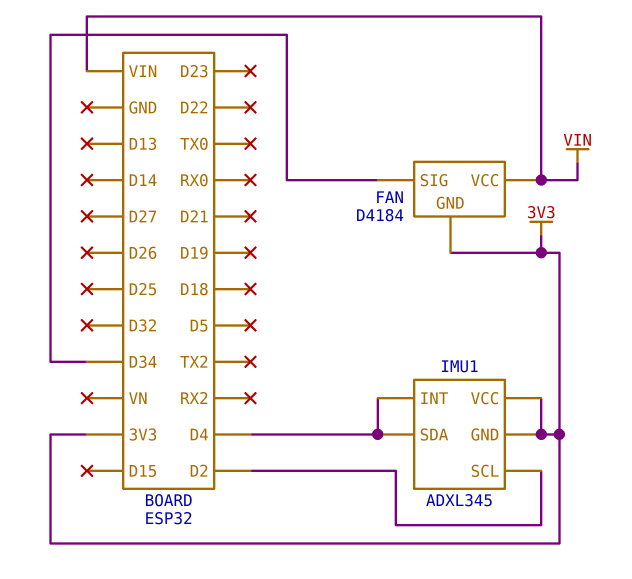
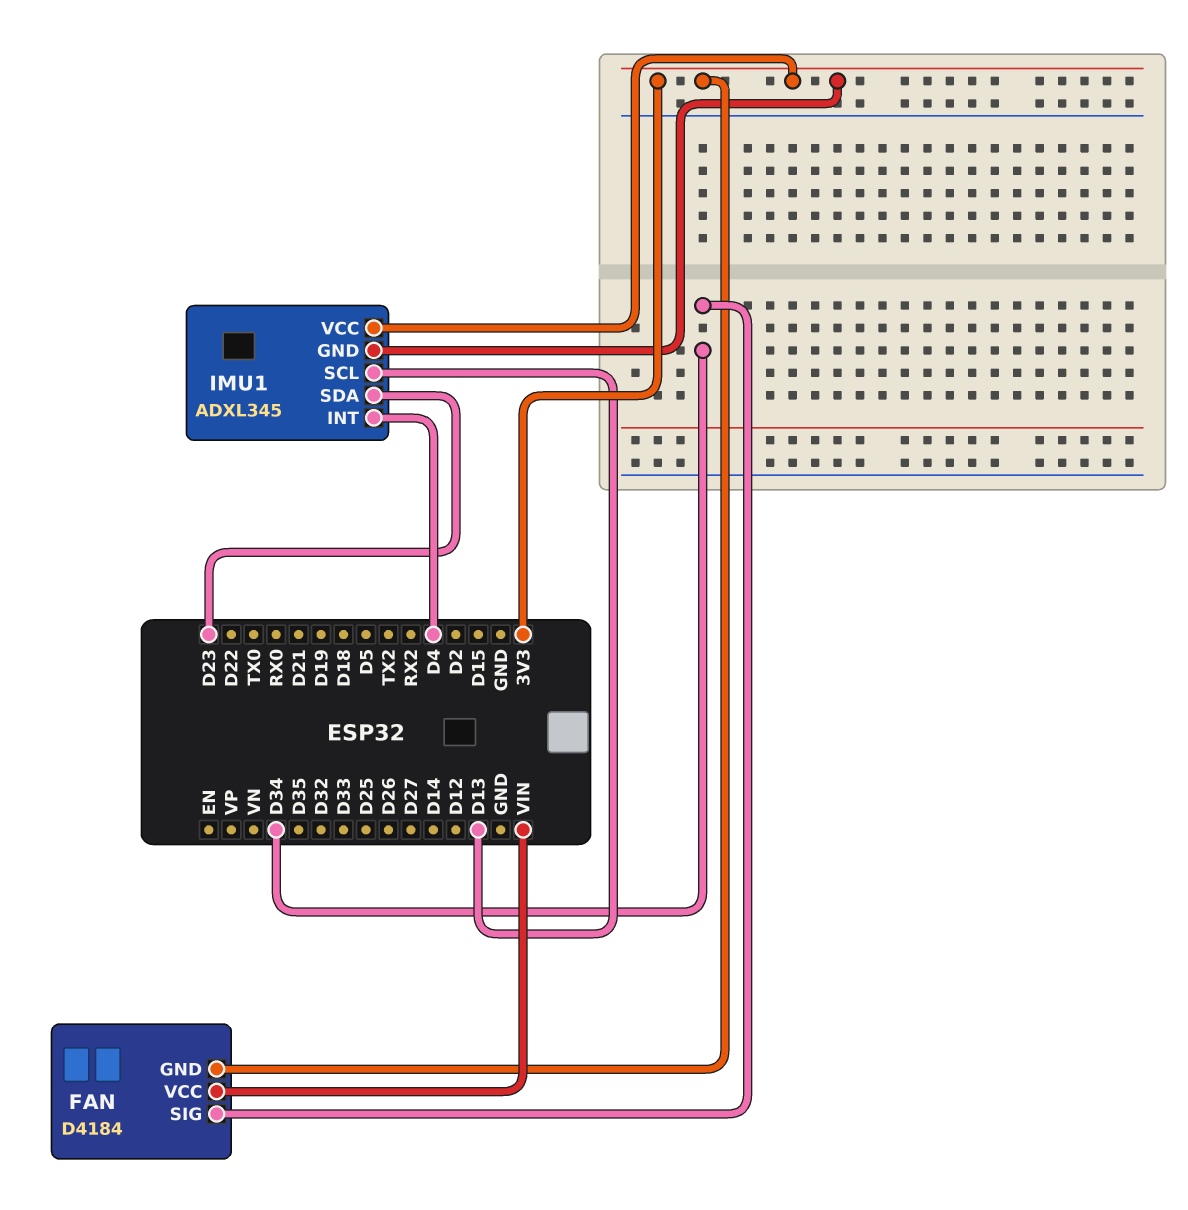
IMU1 pin SCL: D2 -> D13
IMU1 pin SDA: D4 -> D23

